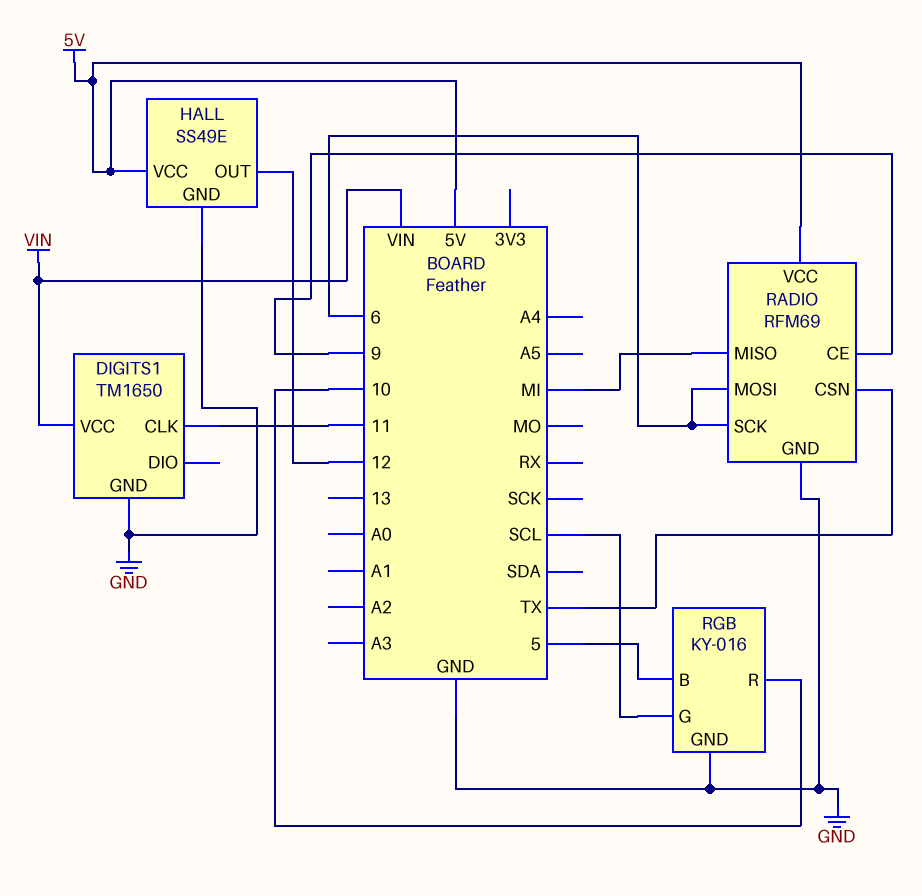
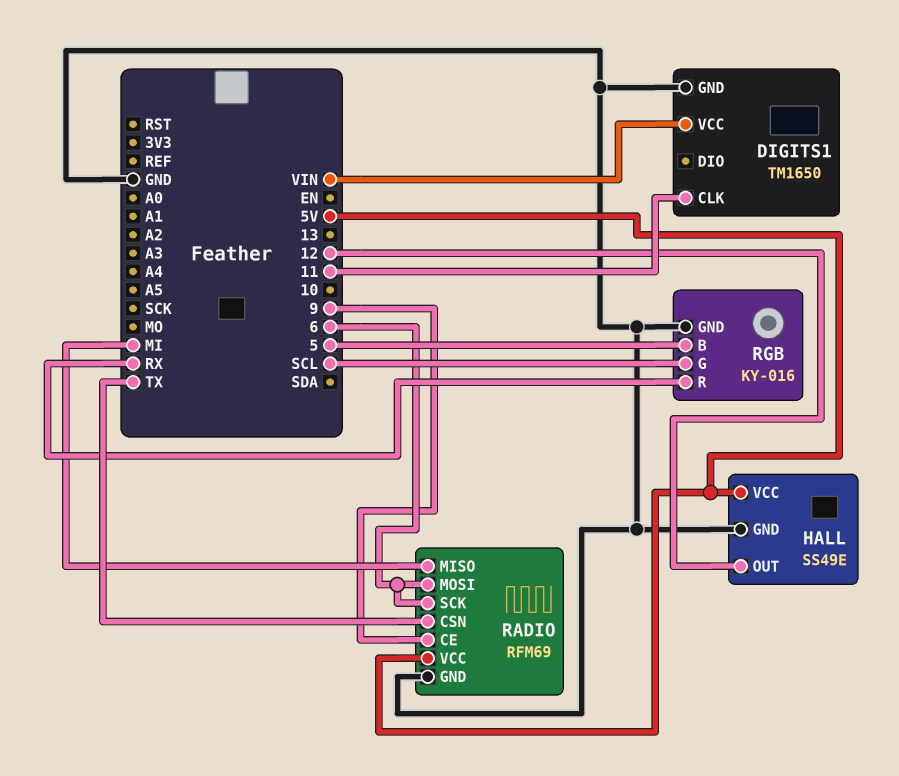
RGB pin R: 10 -> RX

